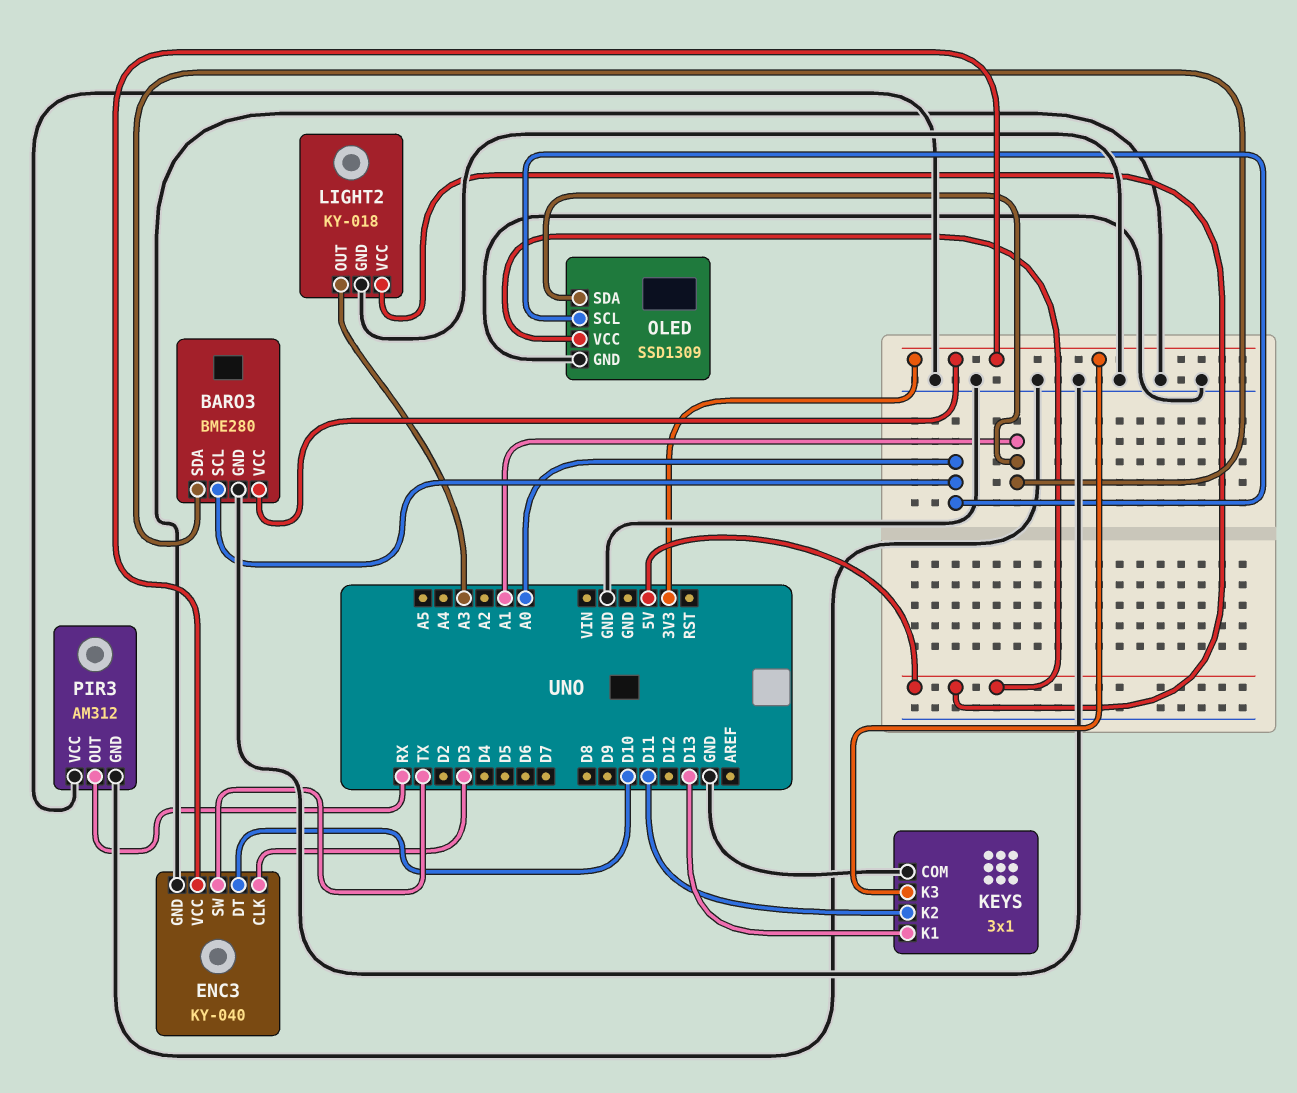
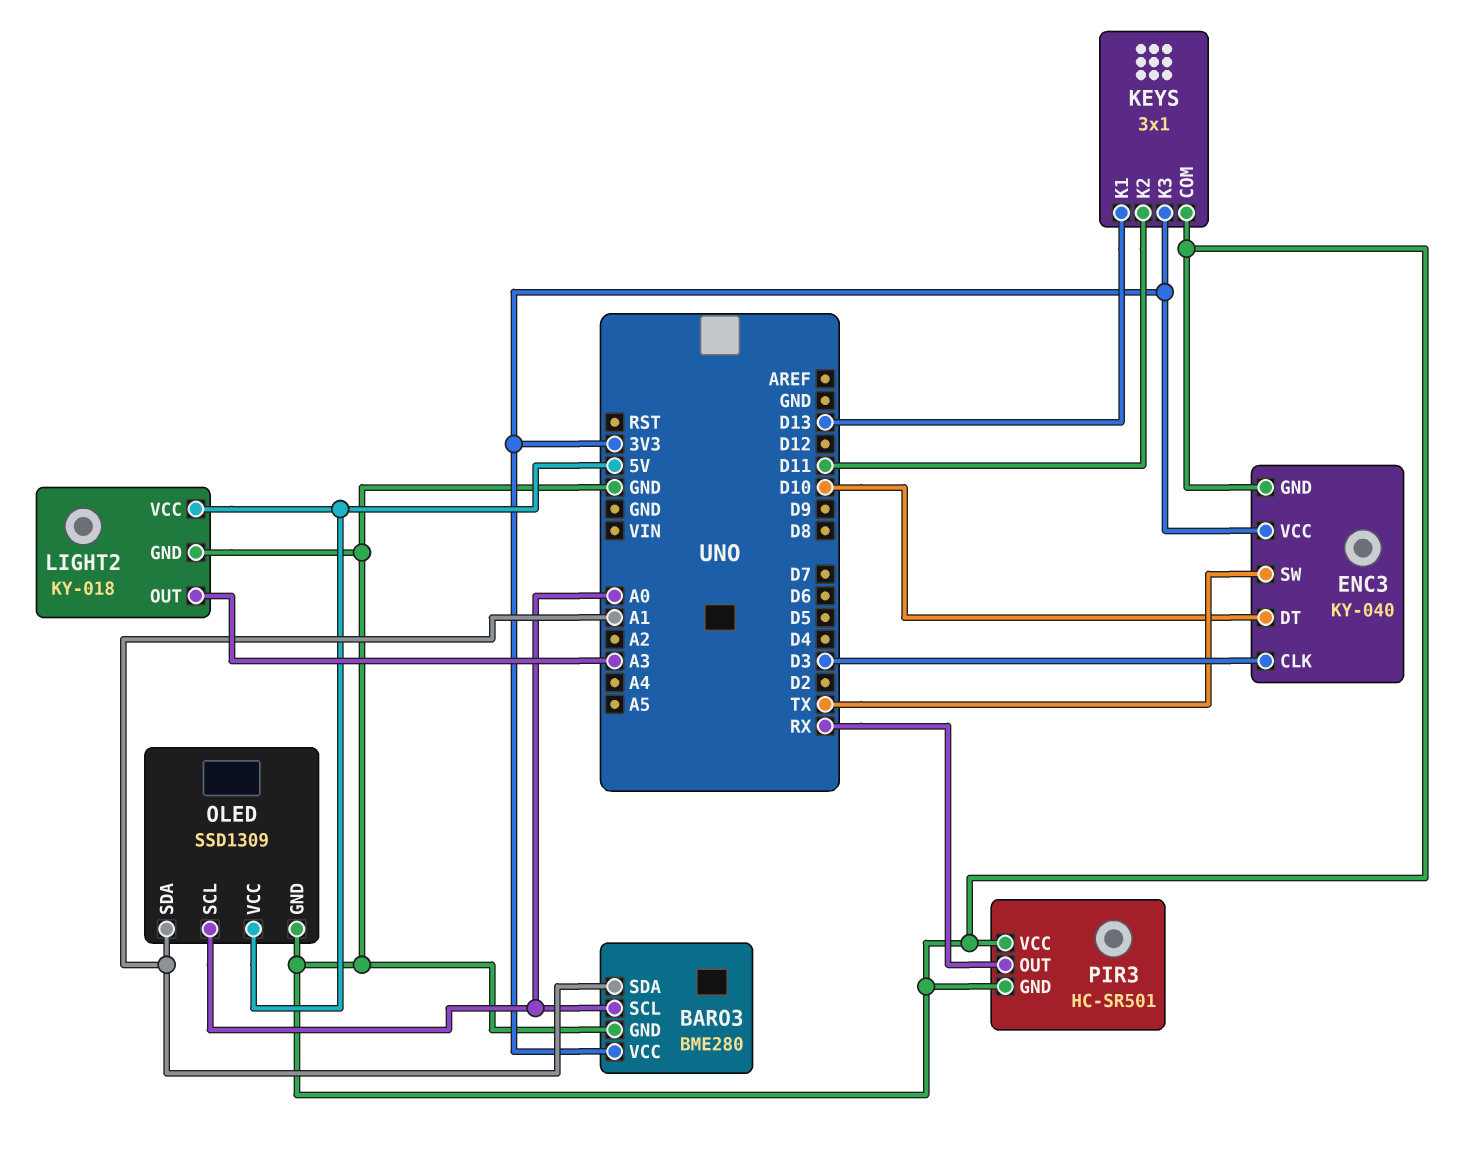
PIR3: AM312 -> HC-SR501

